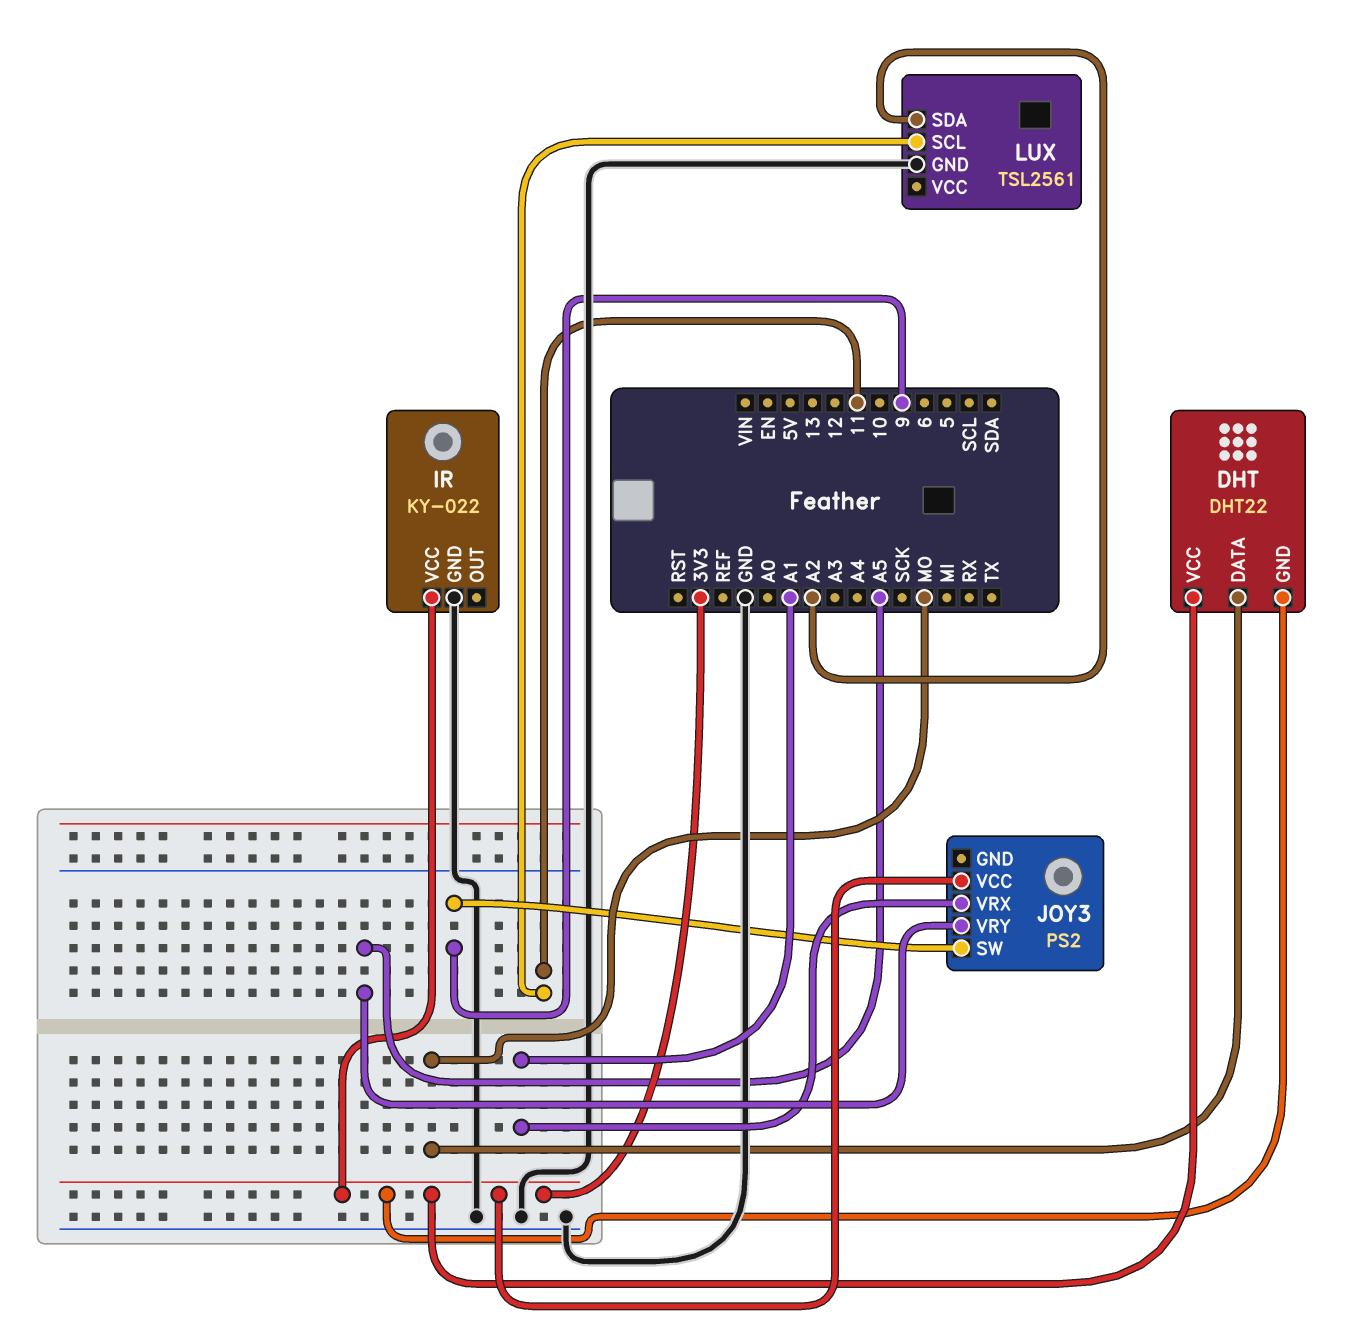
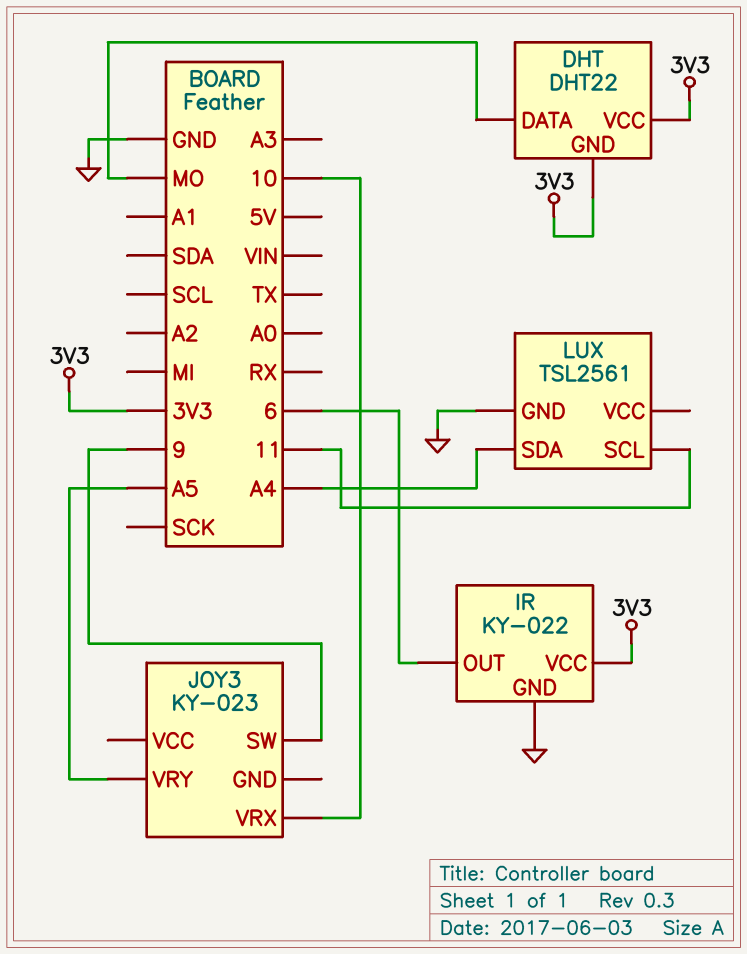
IR pin OUT: none -> 6
JOY3: PS2 -> KY-023
JOY3 pin VCC: 3V3 -> none
JOY3 pin VRX: A1 -> 10
LUX pin SDA: A2 -> A4

